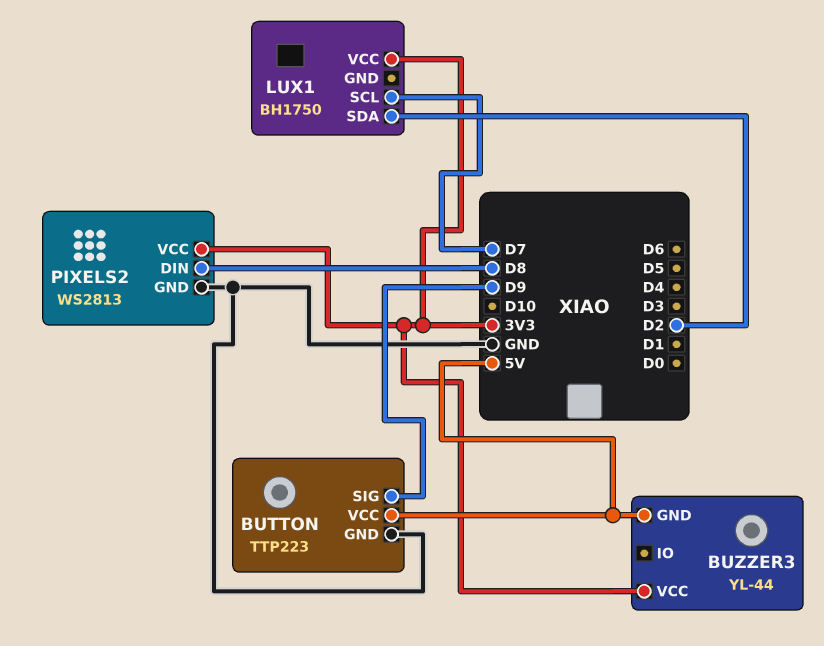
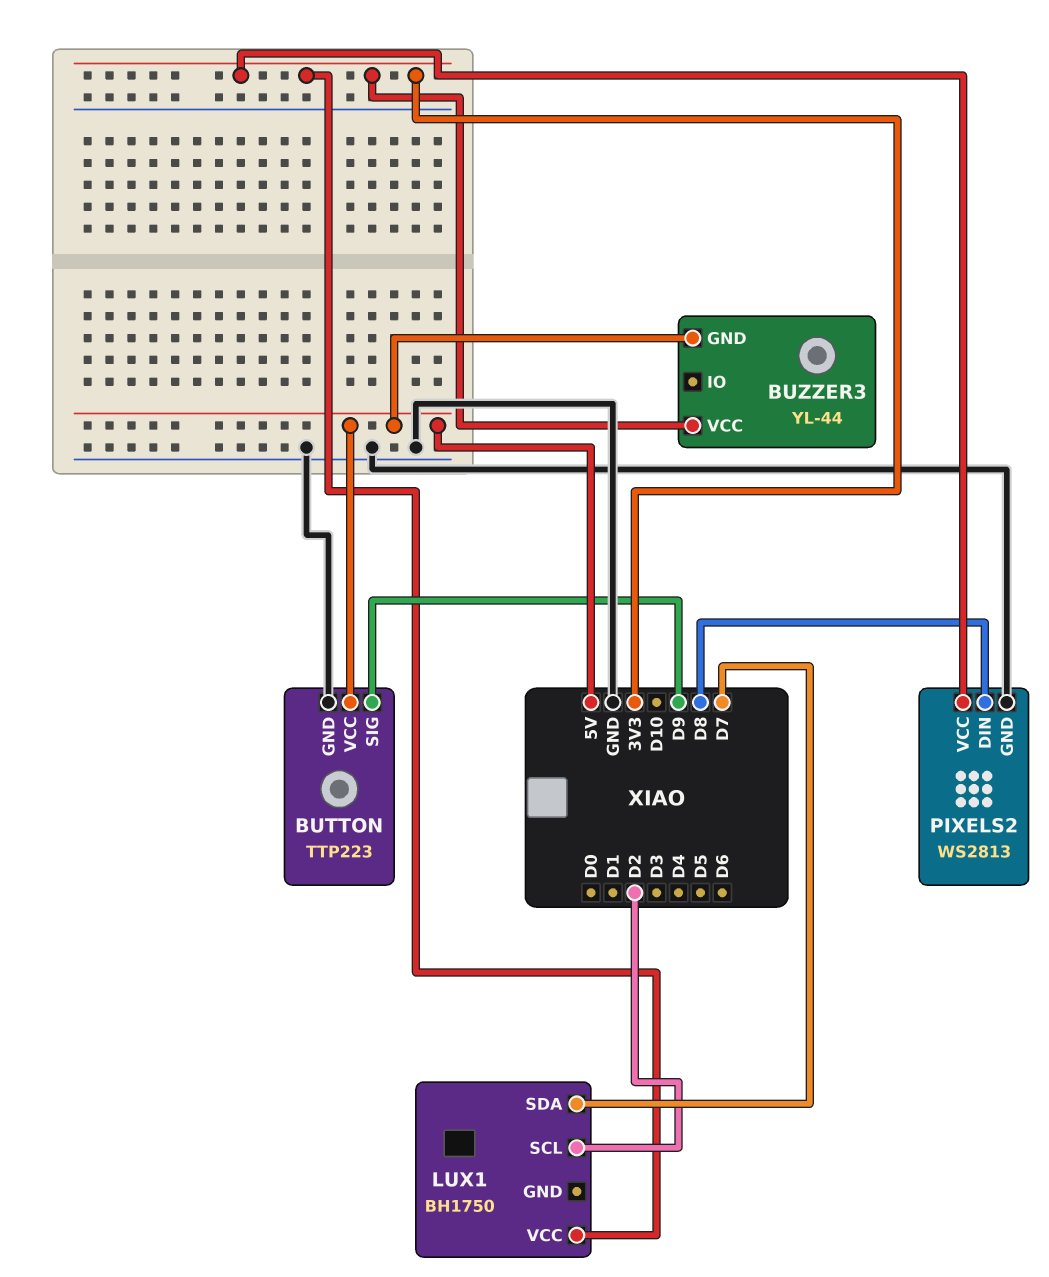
LUX1 pin SCL: D7 -> D2
LUX1 pin SDA: D2 -> D7

